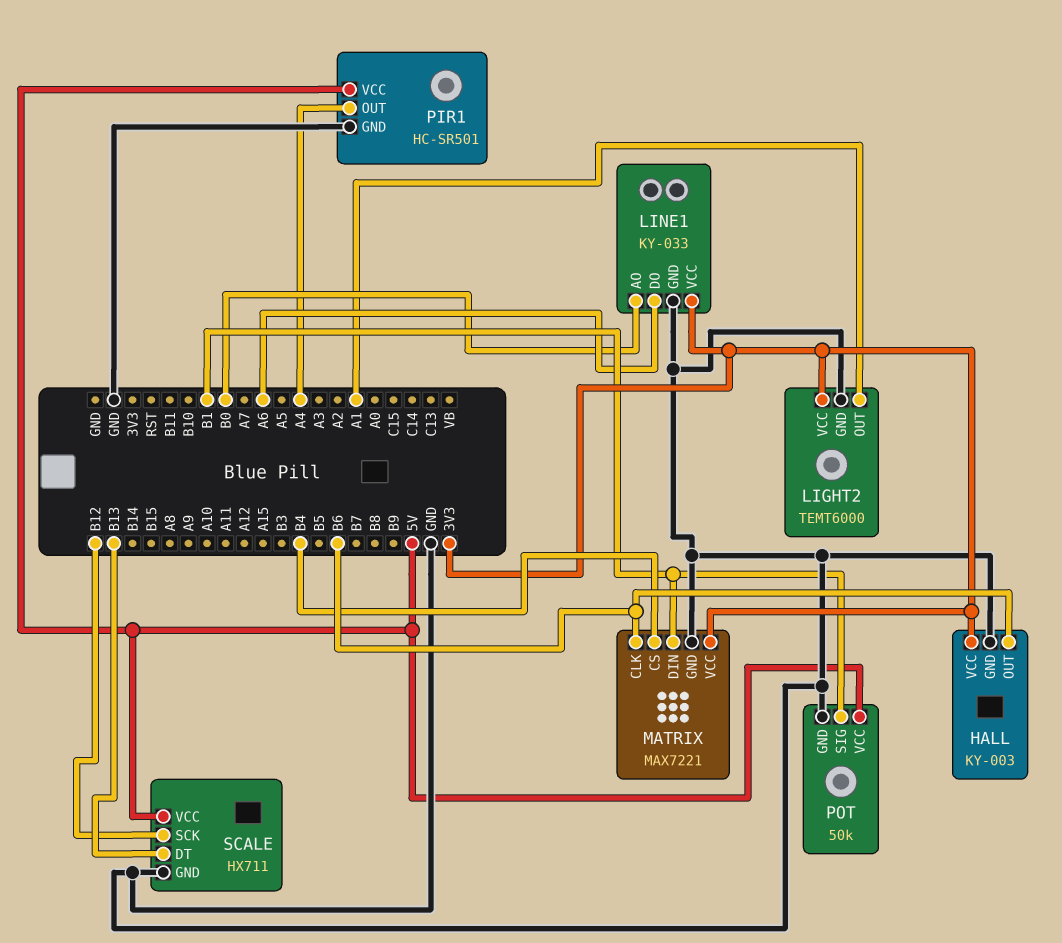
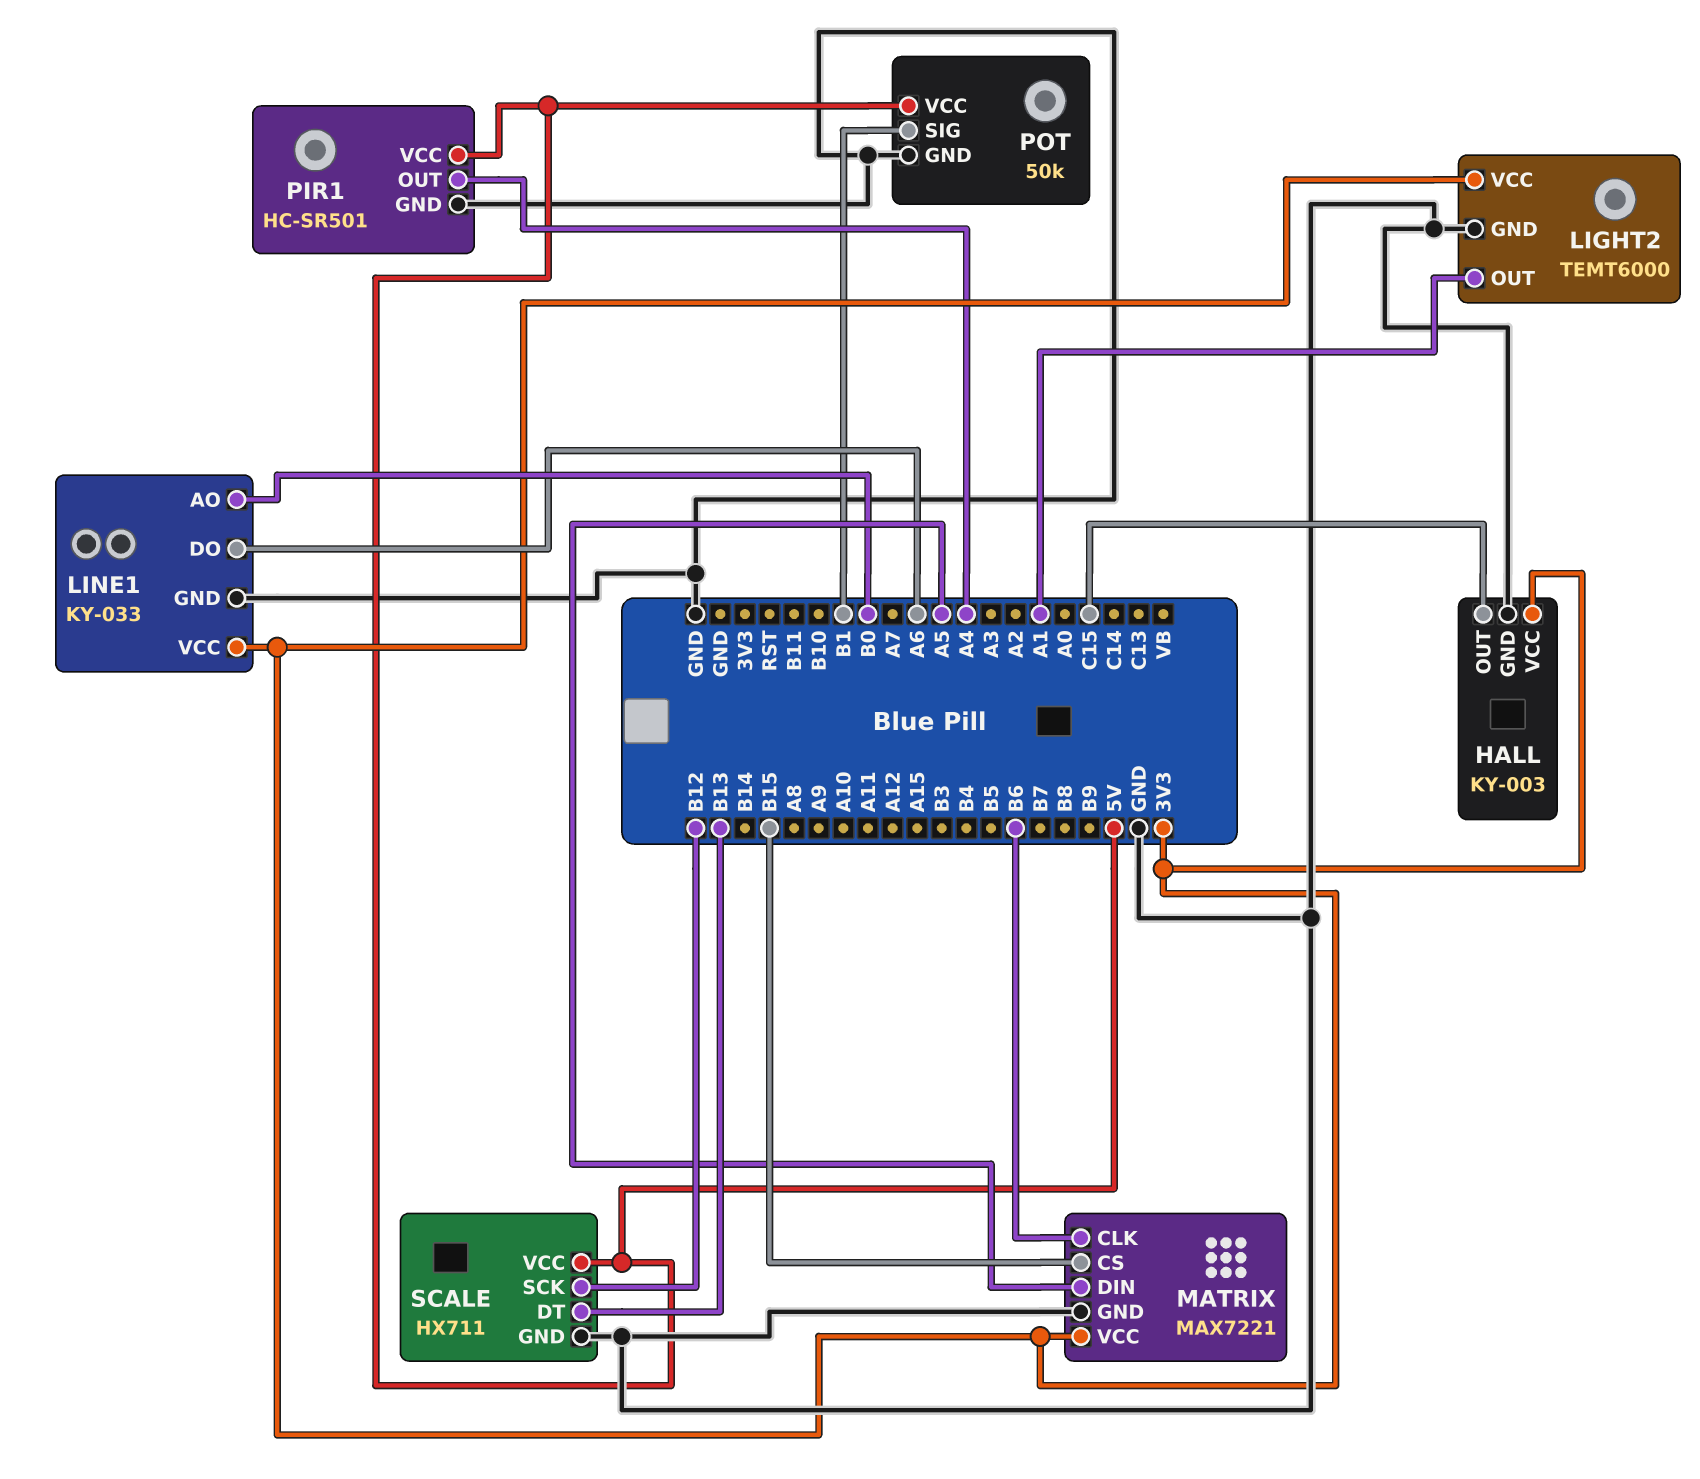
HALL pin OUT: B6 -> C15
MATRIX pin CS: B4 -> B15
MATRIX pin DIN: B1 -> A5

